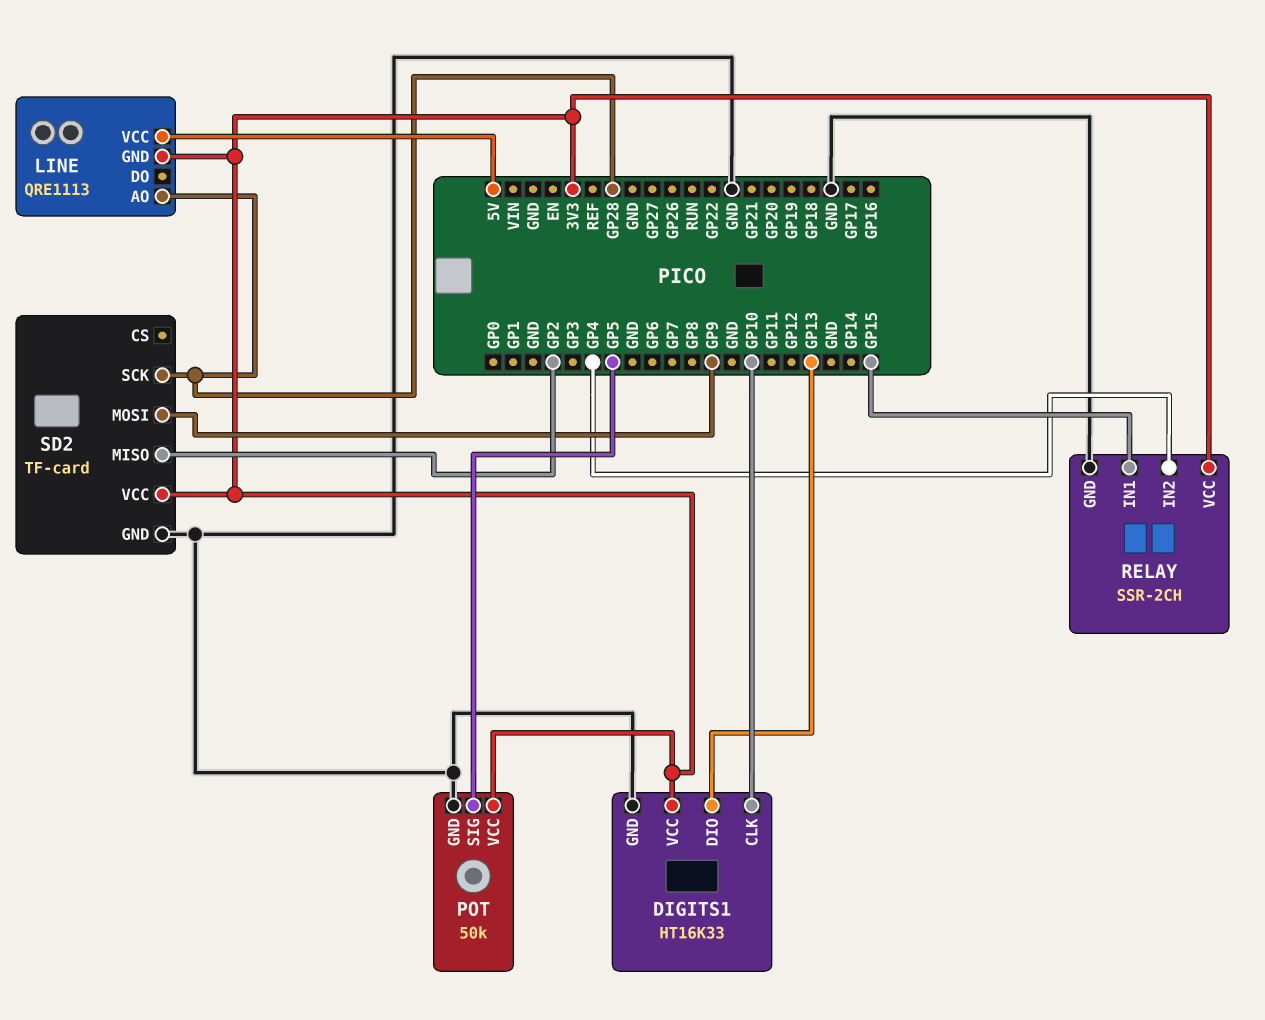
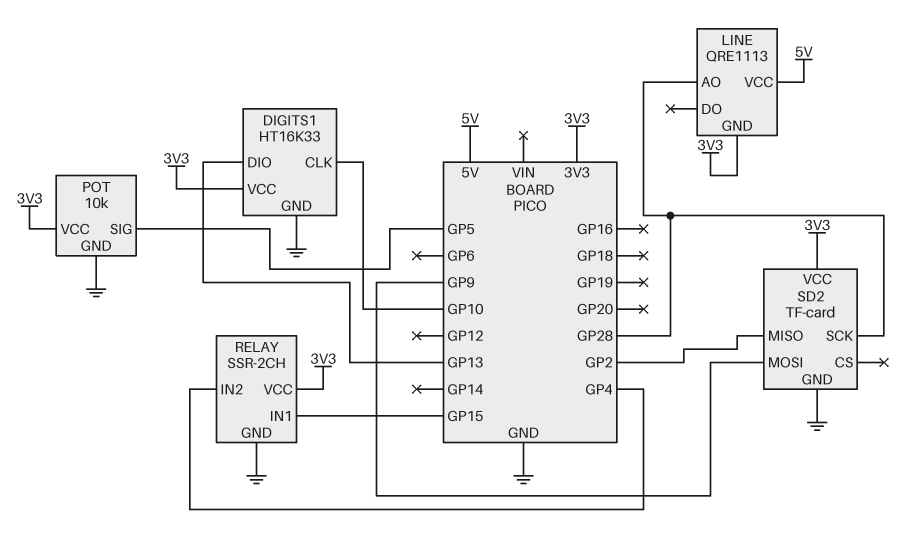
POT: 50k -> 10k

